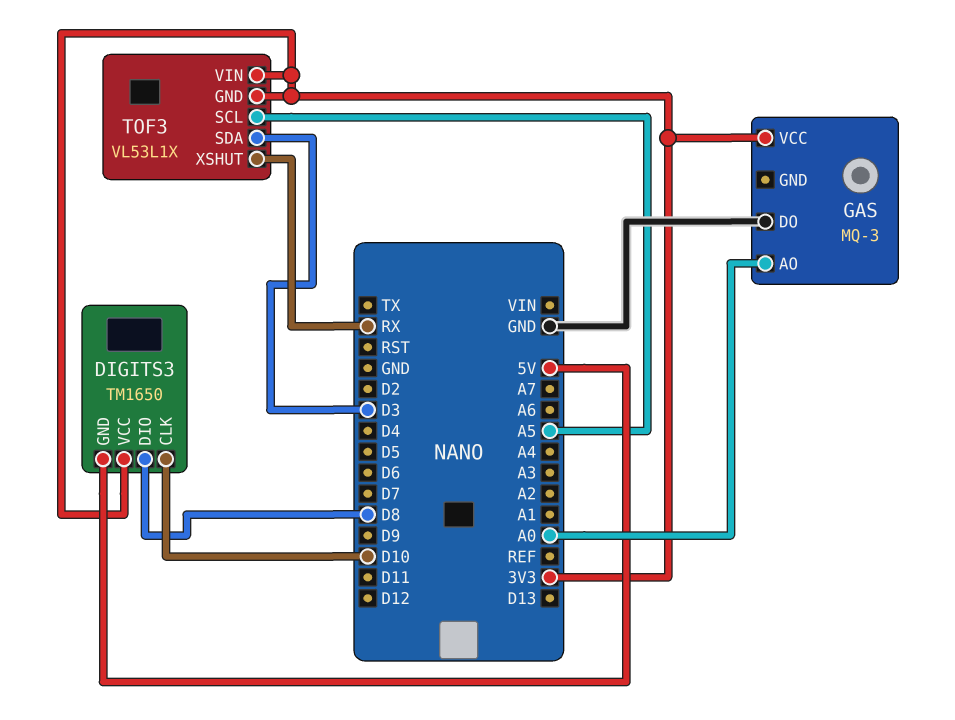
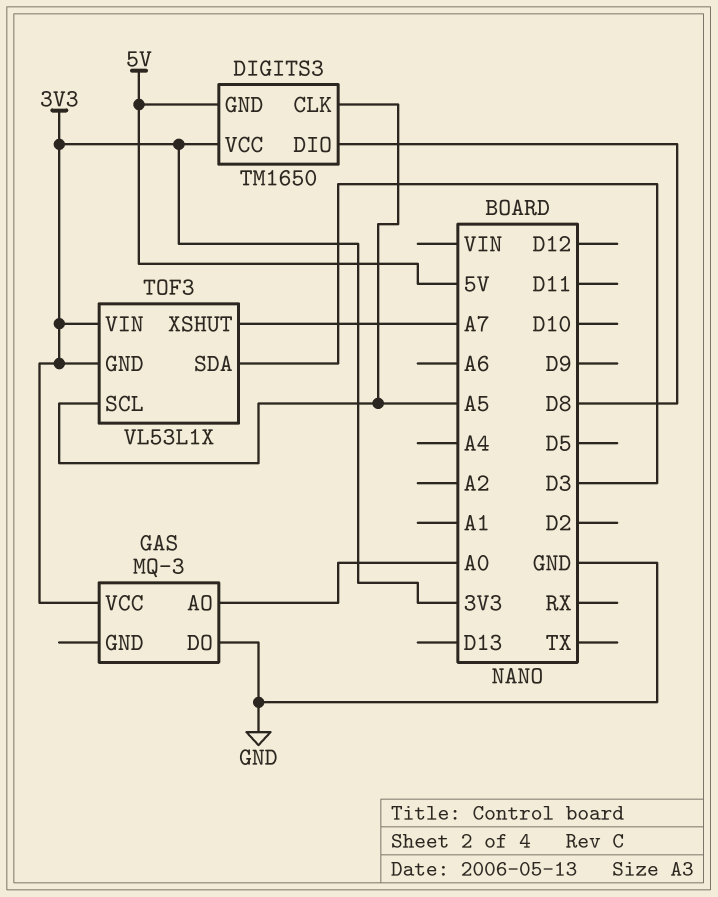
DIGITS3 pin CLK: D10 -> A5
TOF3 pin XSHUT: RX -> A7

